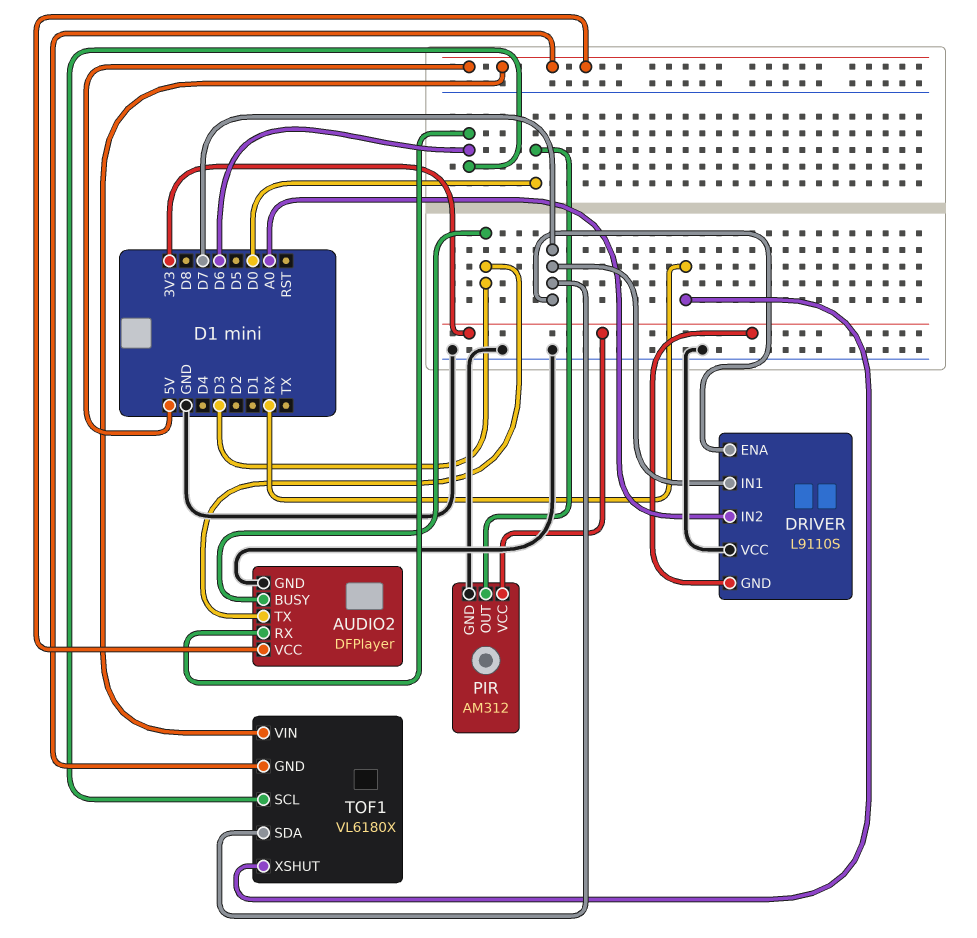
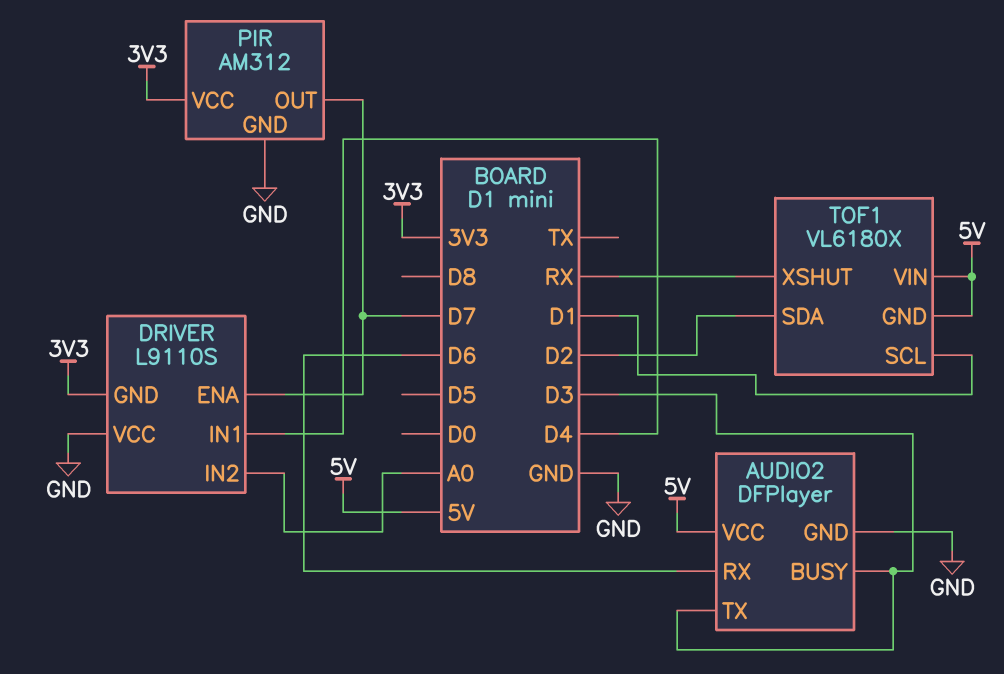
DRIVER pin IN1: D7 -> D4
PIR pin OUT: D0 -> D7
TOF1 pin SCL: D6 -> D1
TOF1 pin SDA: D7 -> D2

